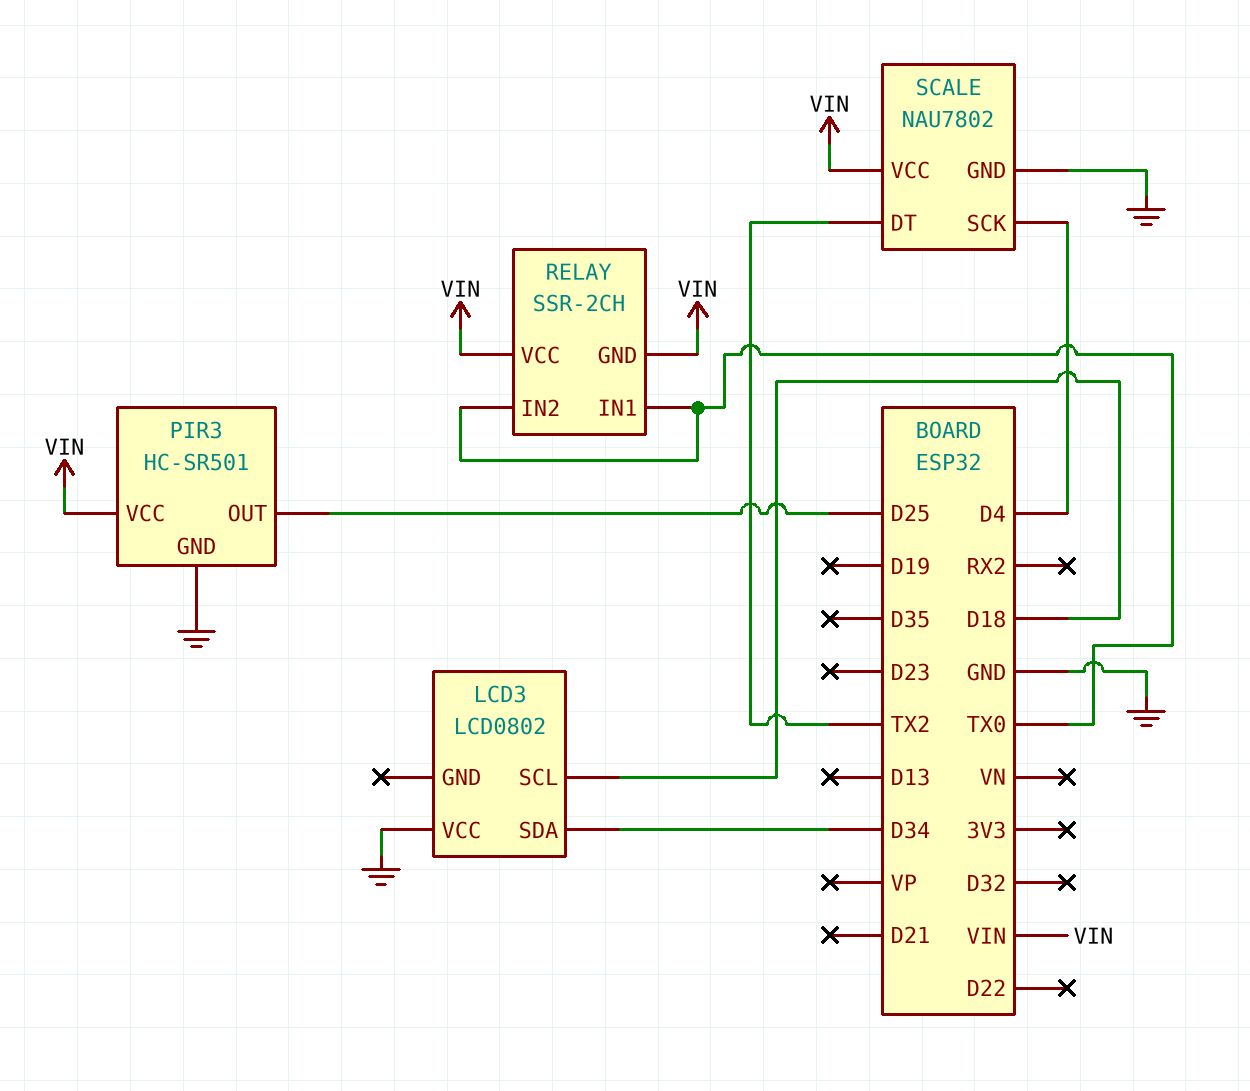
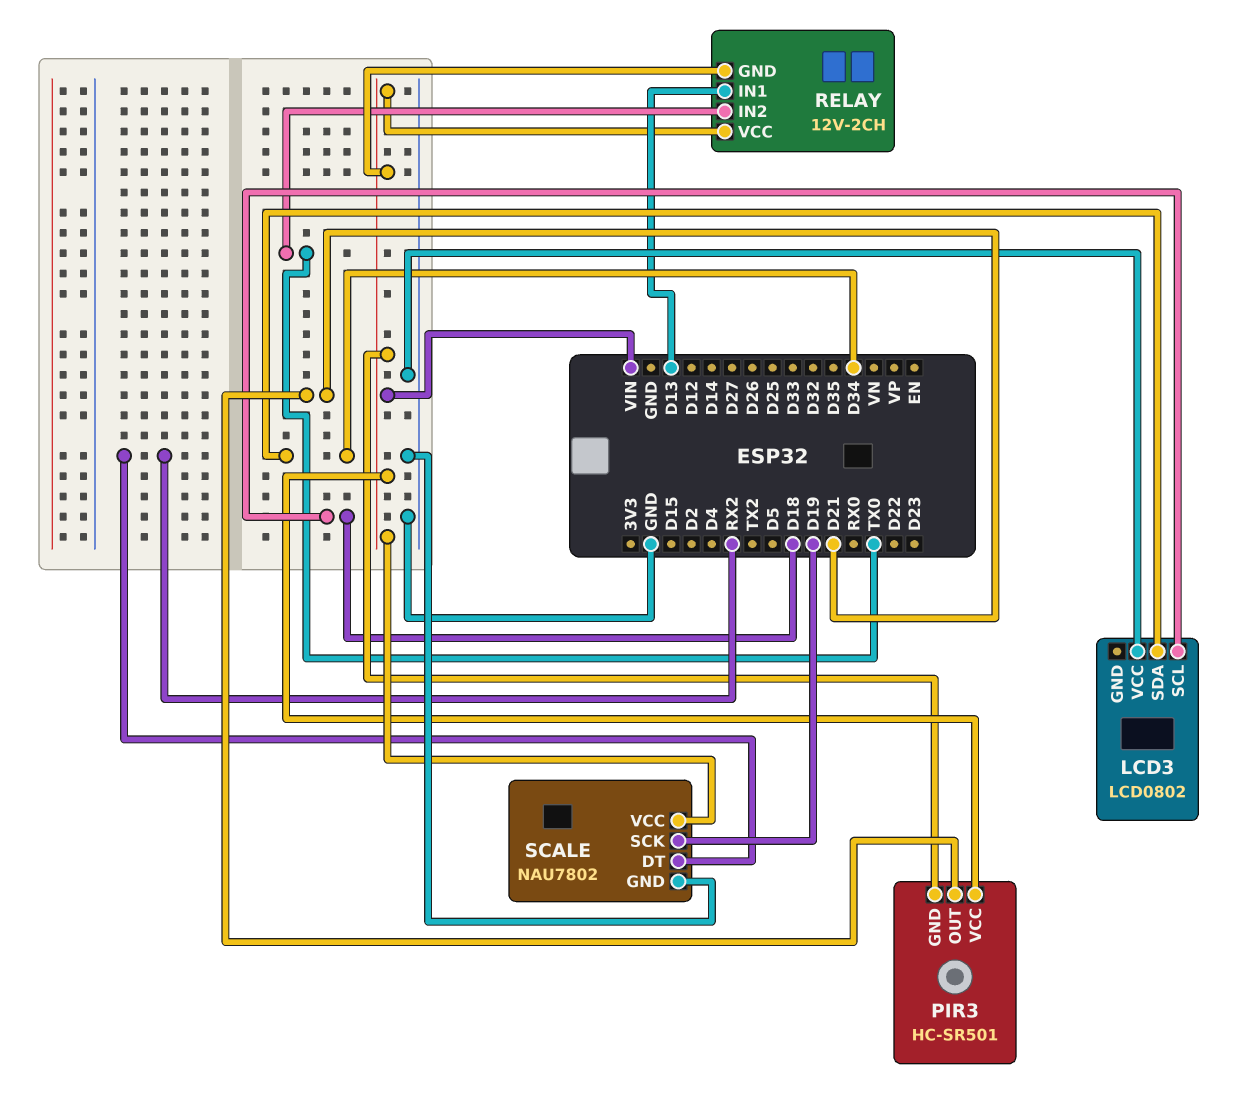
PIR3 pin GND: GND -> VIN
PIR3 pin OUT: D25 -> D21
RELAY: SSR-2CH -> 12V-2CH
RELAY pin IN1: TX0 -> D13
SCALE pin DT: TX2 -> RX2
SCALE pin SCK: D4 -> D19

